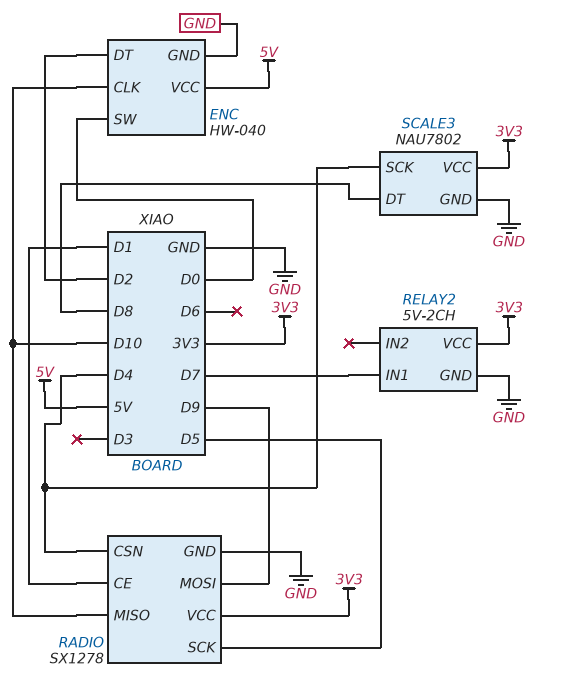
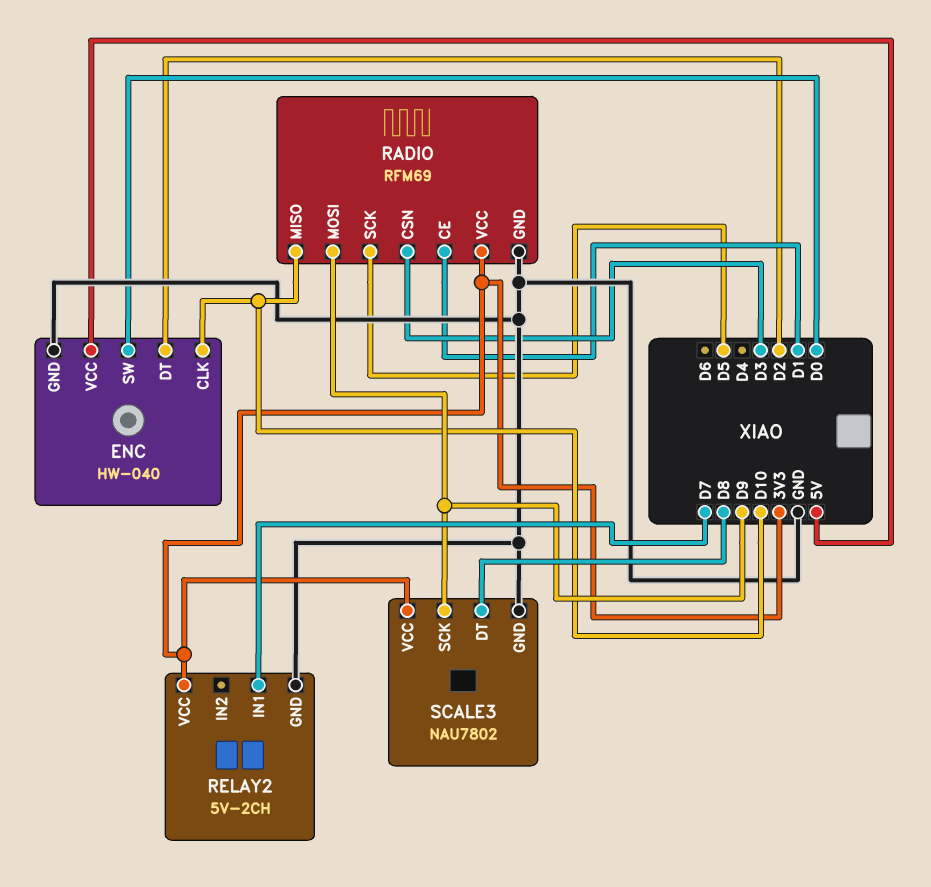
RADIO: SX1278 -> RFM69
RADIO pin CSN: D4 -> D3
SCALE3 pin SCK: D4 -> D9

